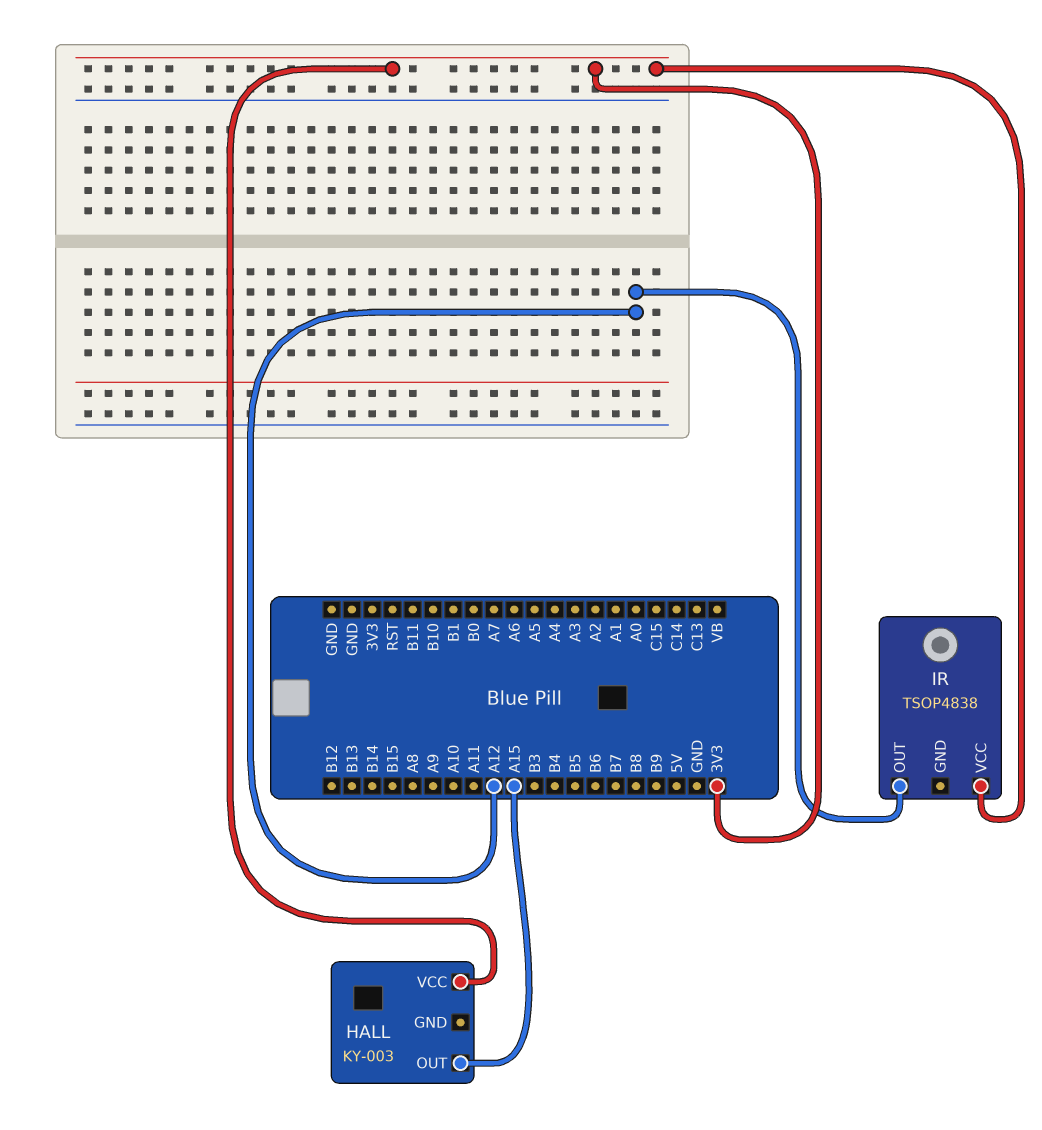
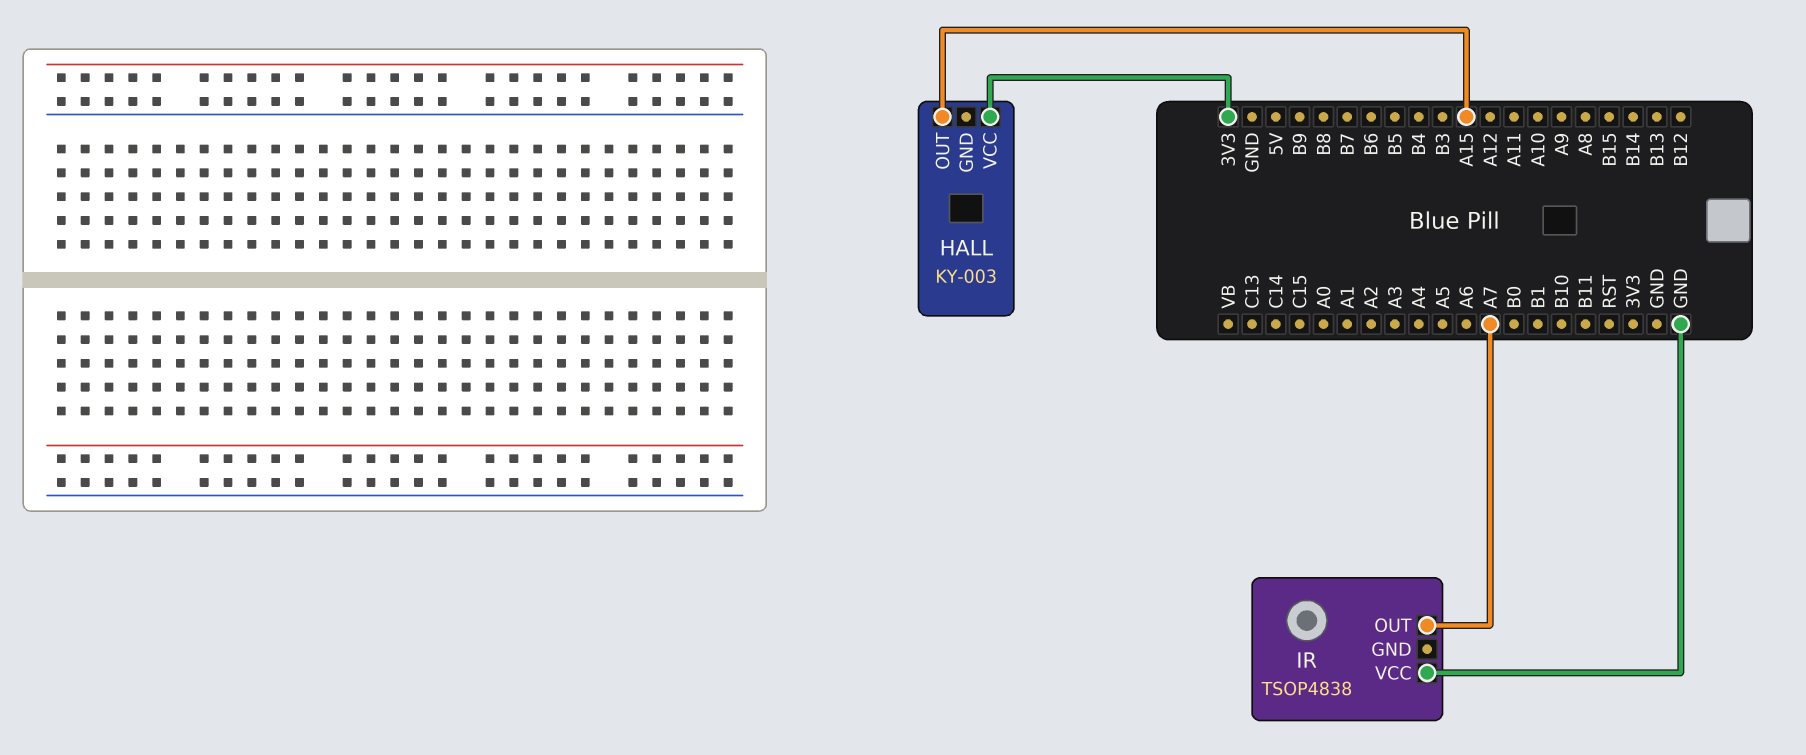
IR pin OUT: A12 -> A7
IR pin VCC: 3V3 -> GND

